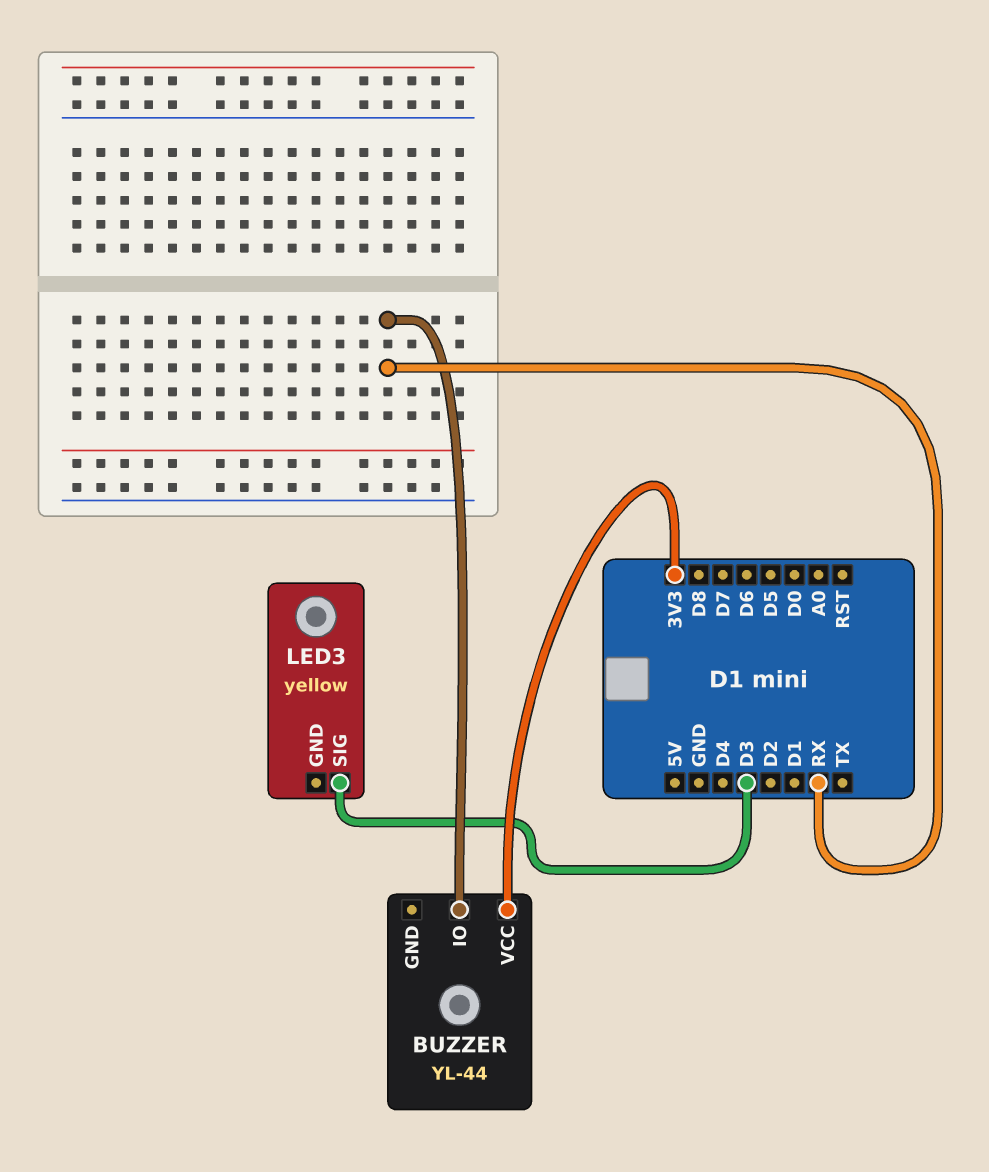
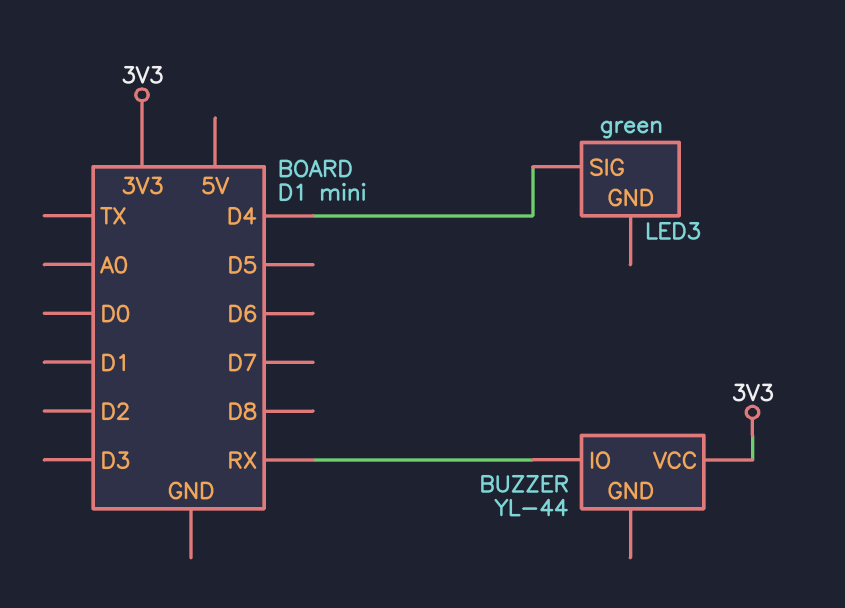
LED3: yellow -> green
LED3 pin SIG: D3 -> D4

